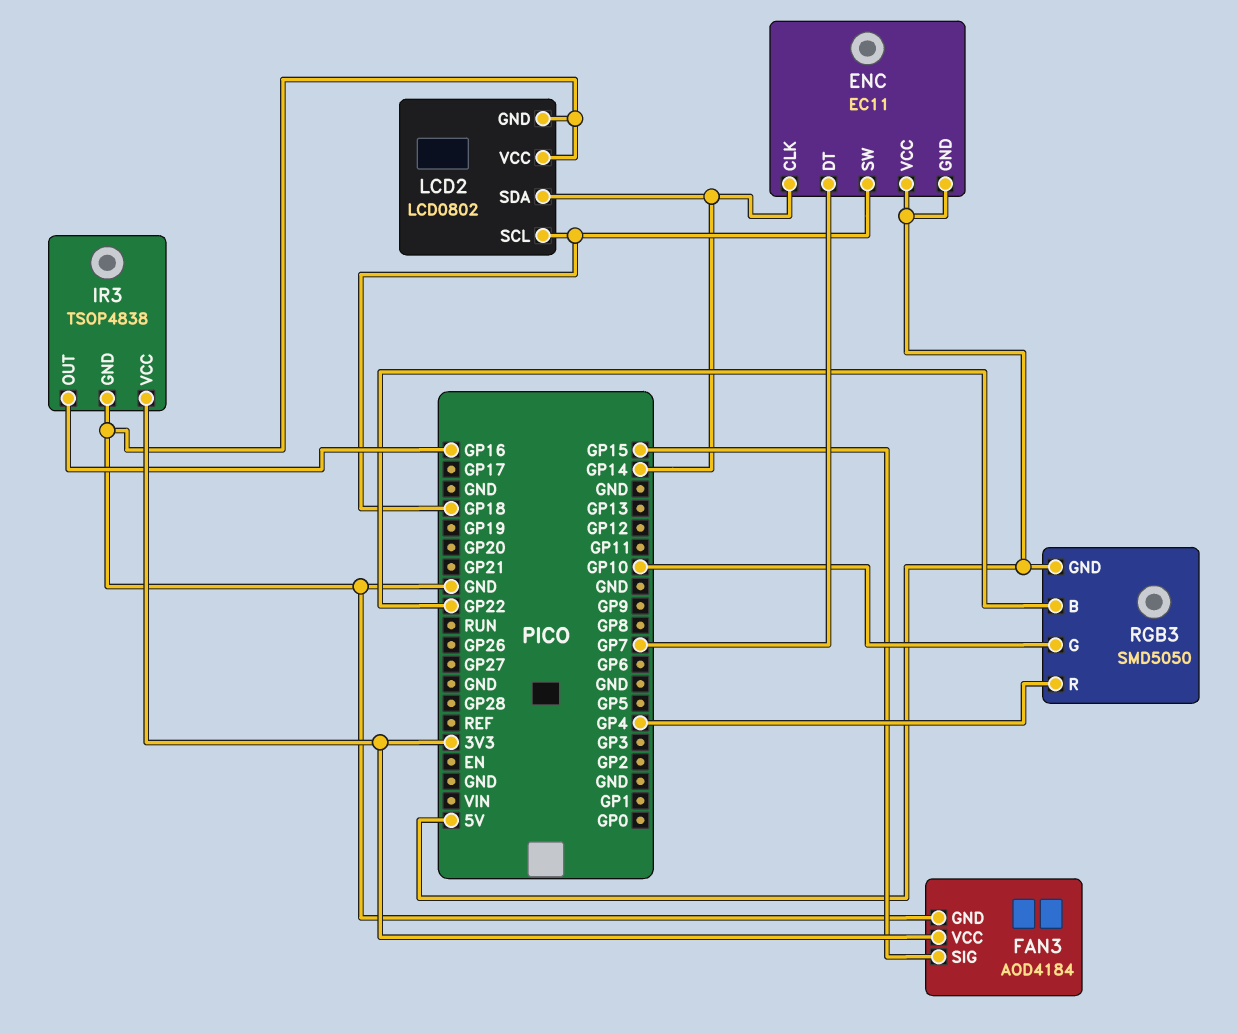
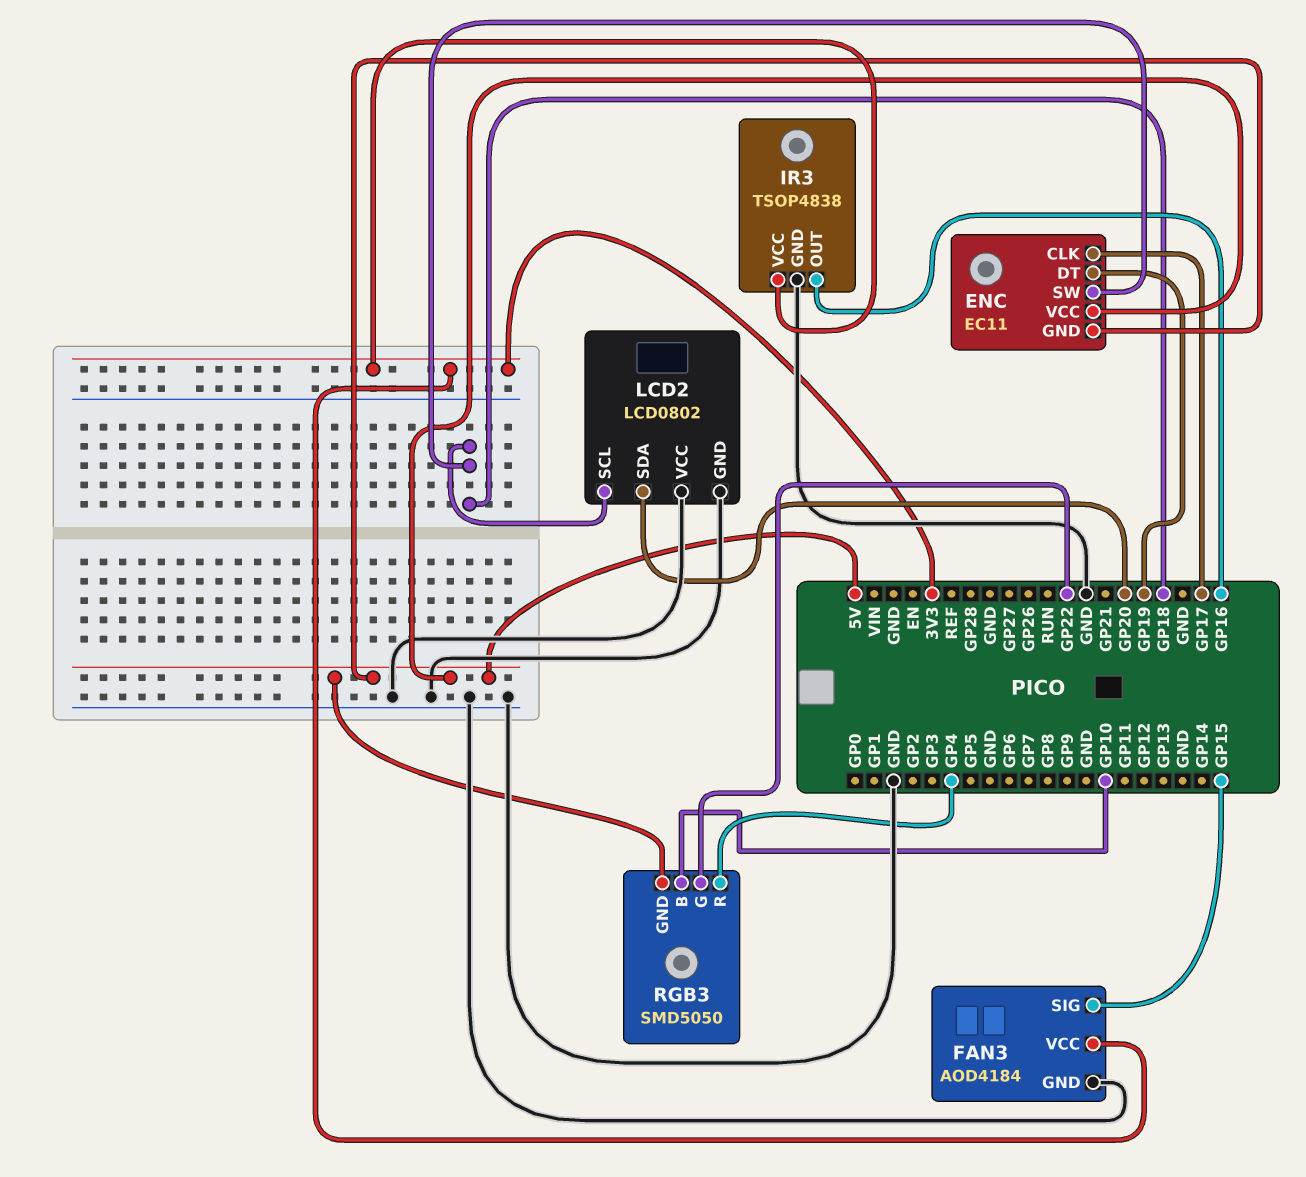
ENC pin CLK: GP14 -> GP17
ENC pin DT: GP7 -> GP19
LCD2 pin SDA: GP14 -> GP20
RGB3 pin B: GP22 -> GP10
RGB3 pin G: GP10 -> GP22

